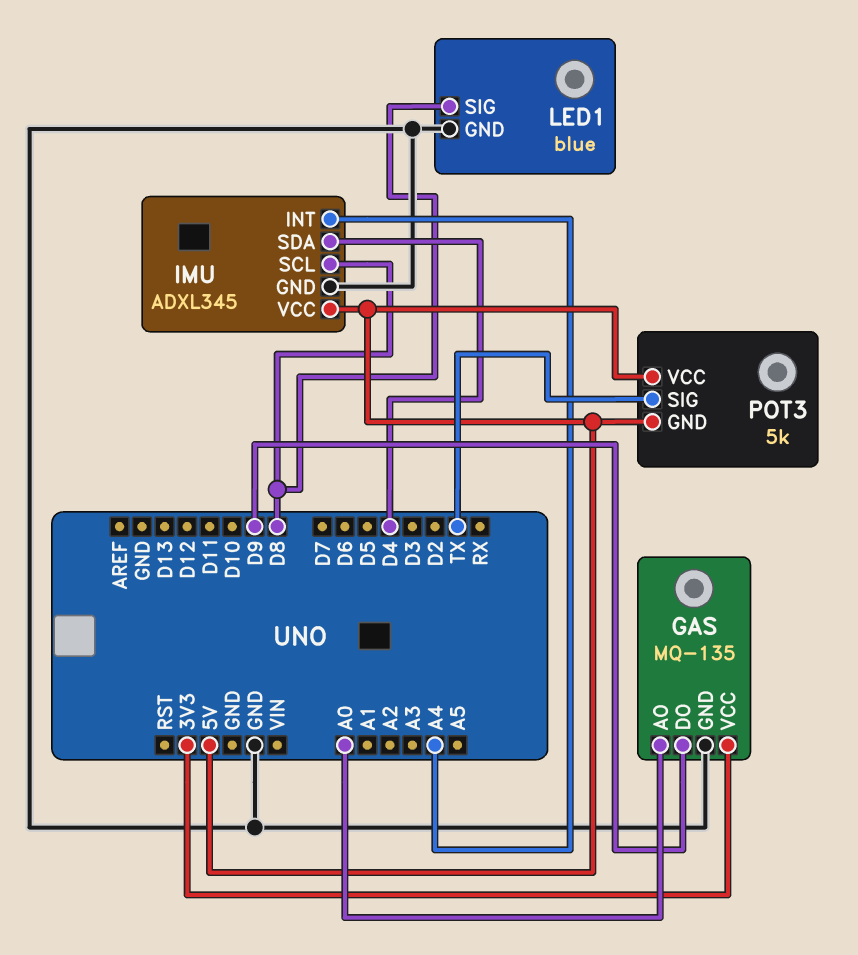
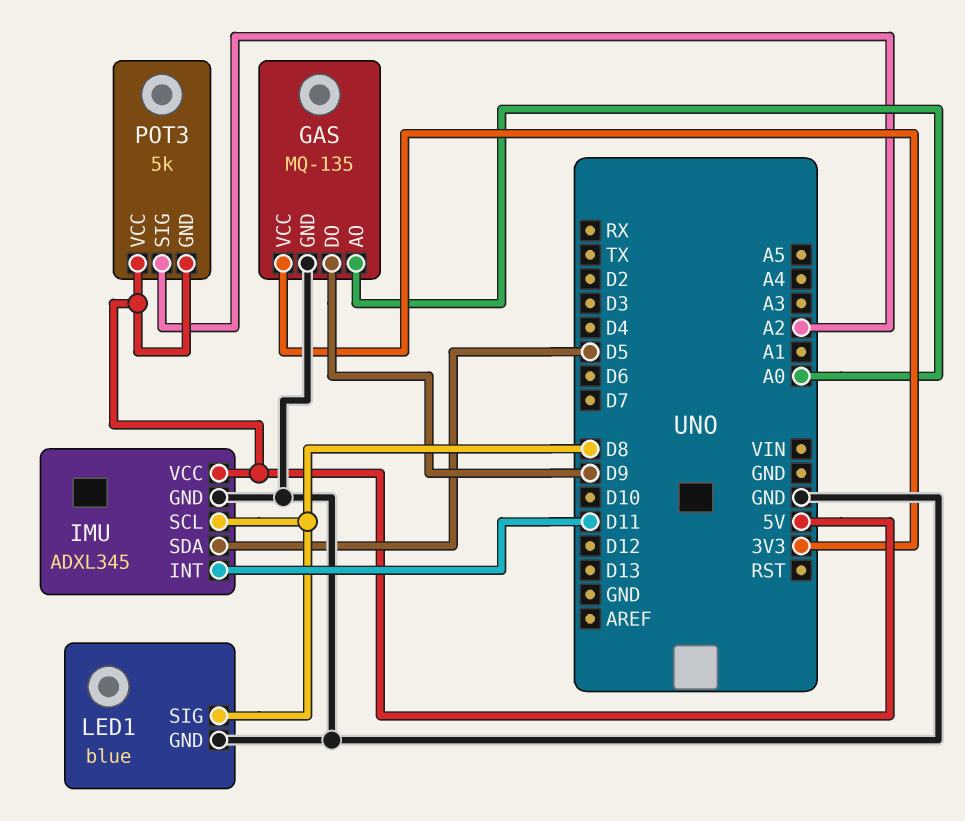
IMU pin INT: A4 -> D11
IMU pin SDA: D4 -> D5
POT3 pin SIG: TX -> A2

